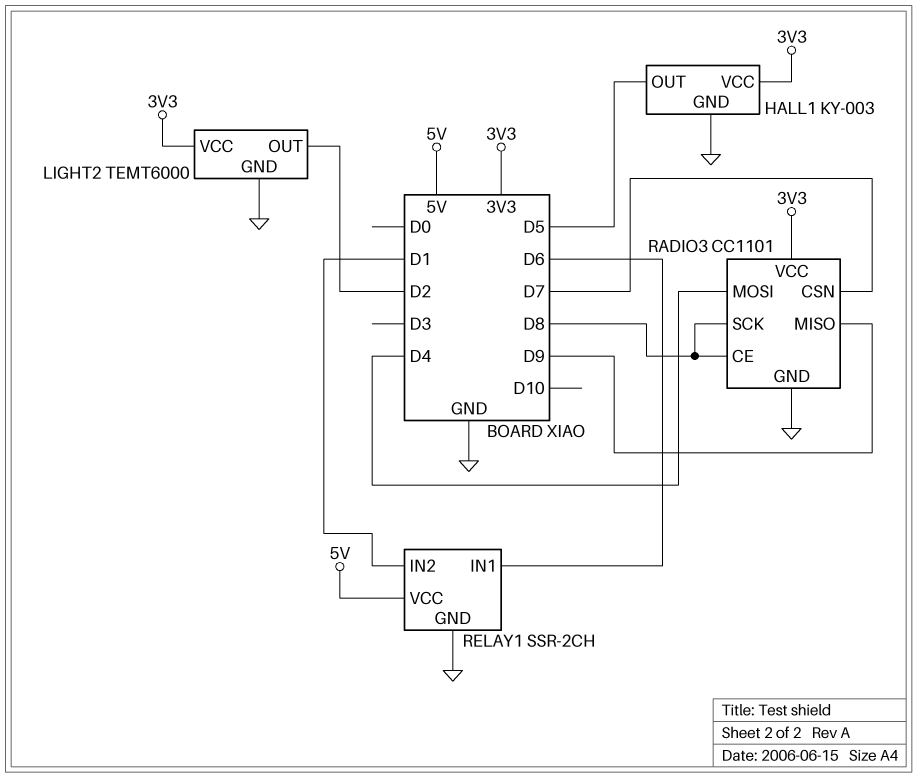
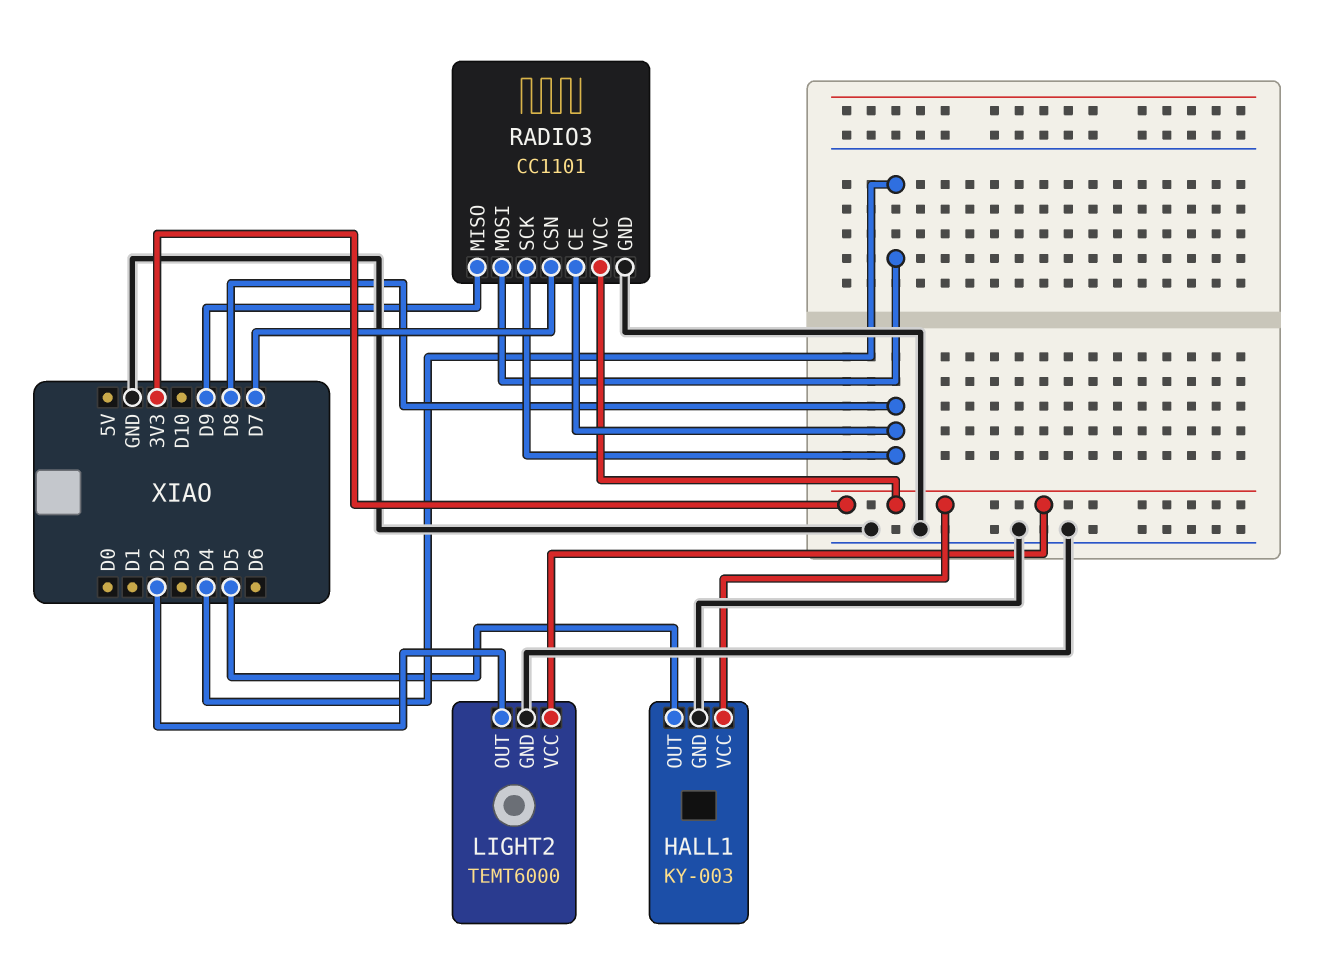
RELAY1: SSR-2CH -> none
RELAY1 pin GND: GND -> none
RELAY1 pin IN1: D6 -> none
RELAY1 pin IN2: D1 -> none
RELAY1 pin VCC: 5V -> none

